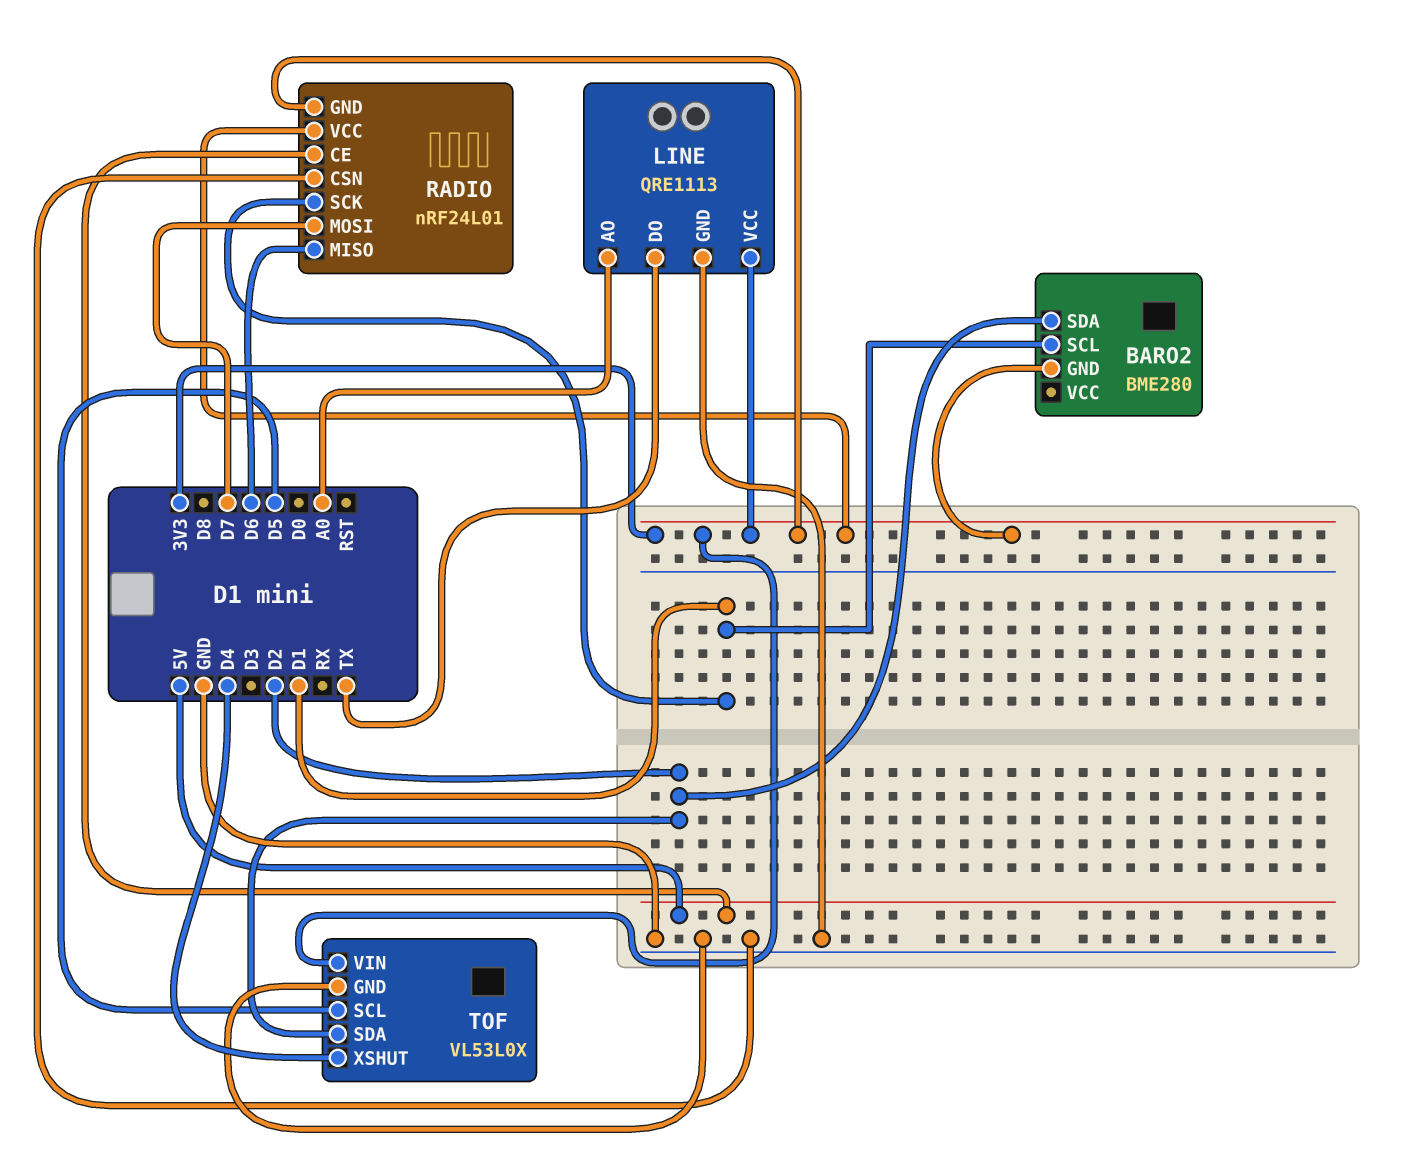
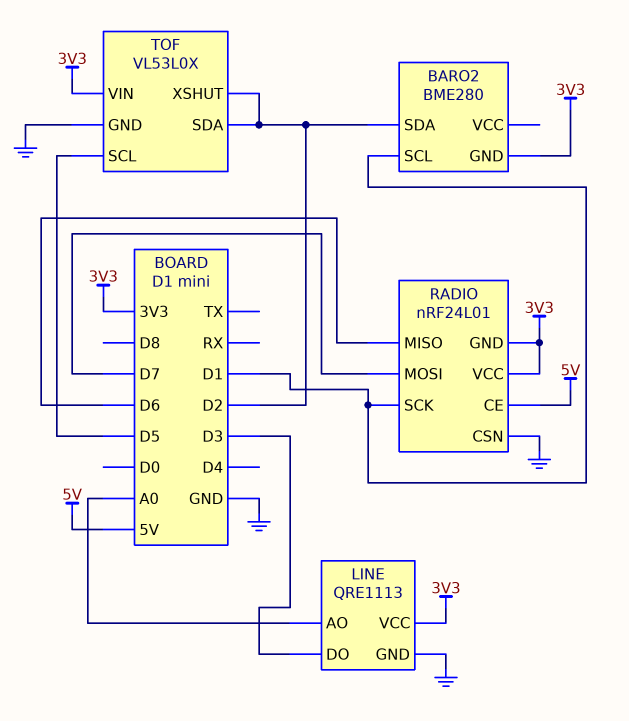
LINE pin DO: TX -> D3
TOF pin XSHUT: D4 -> D2

